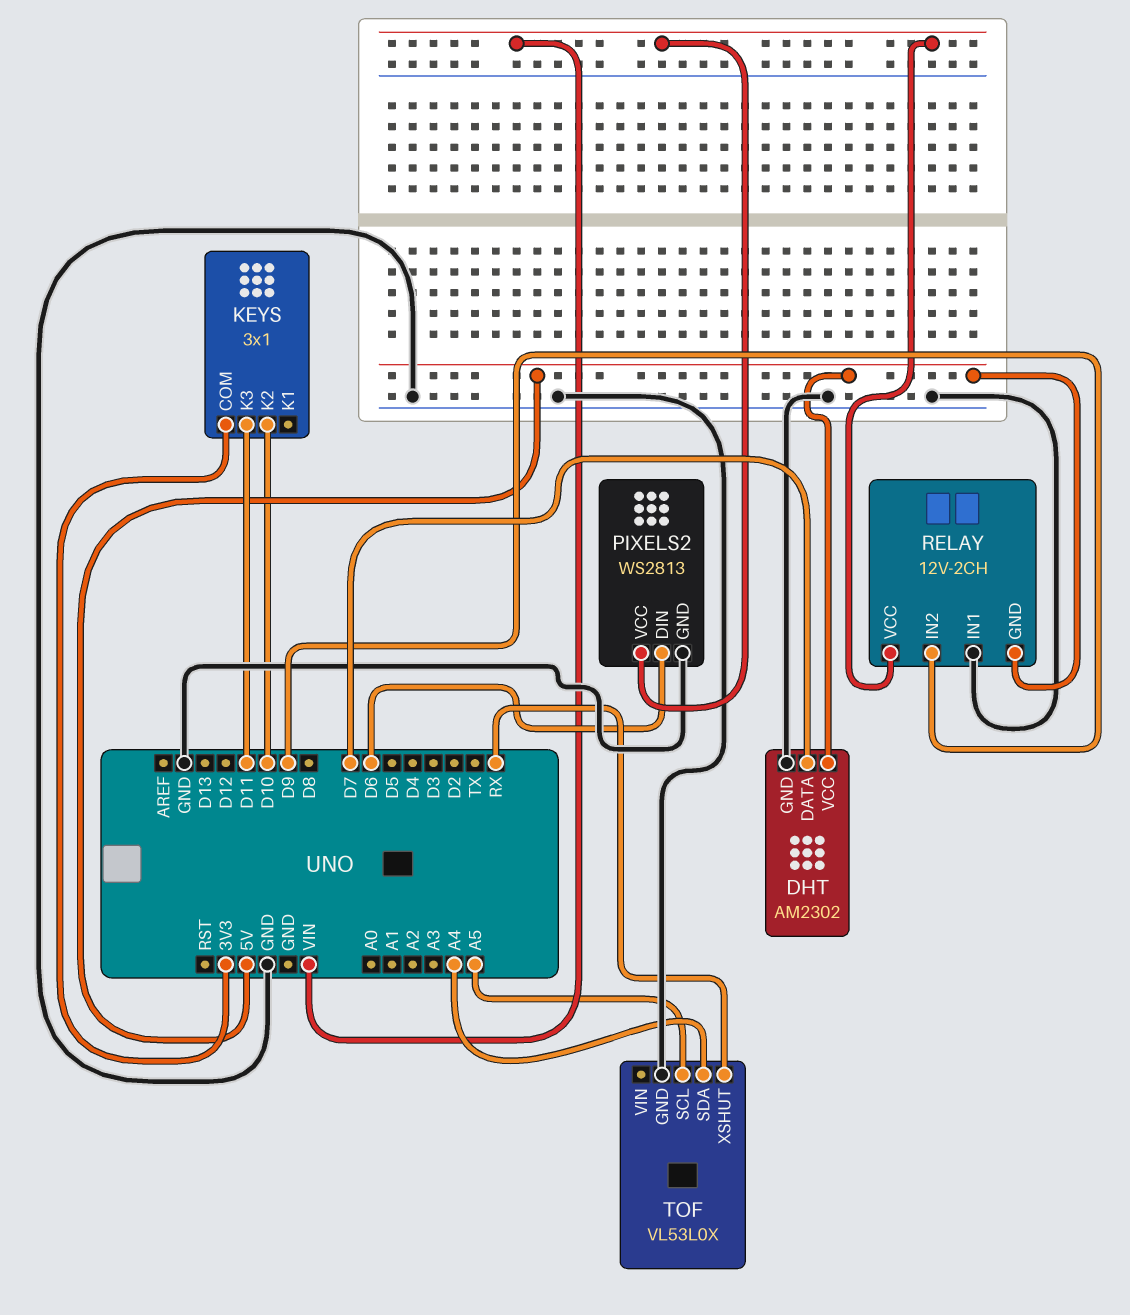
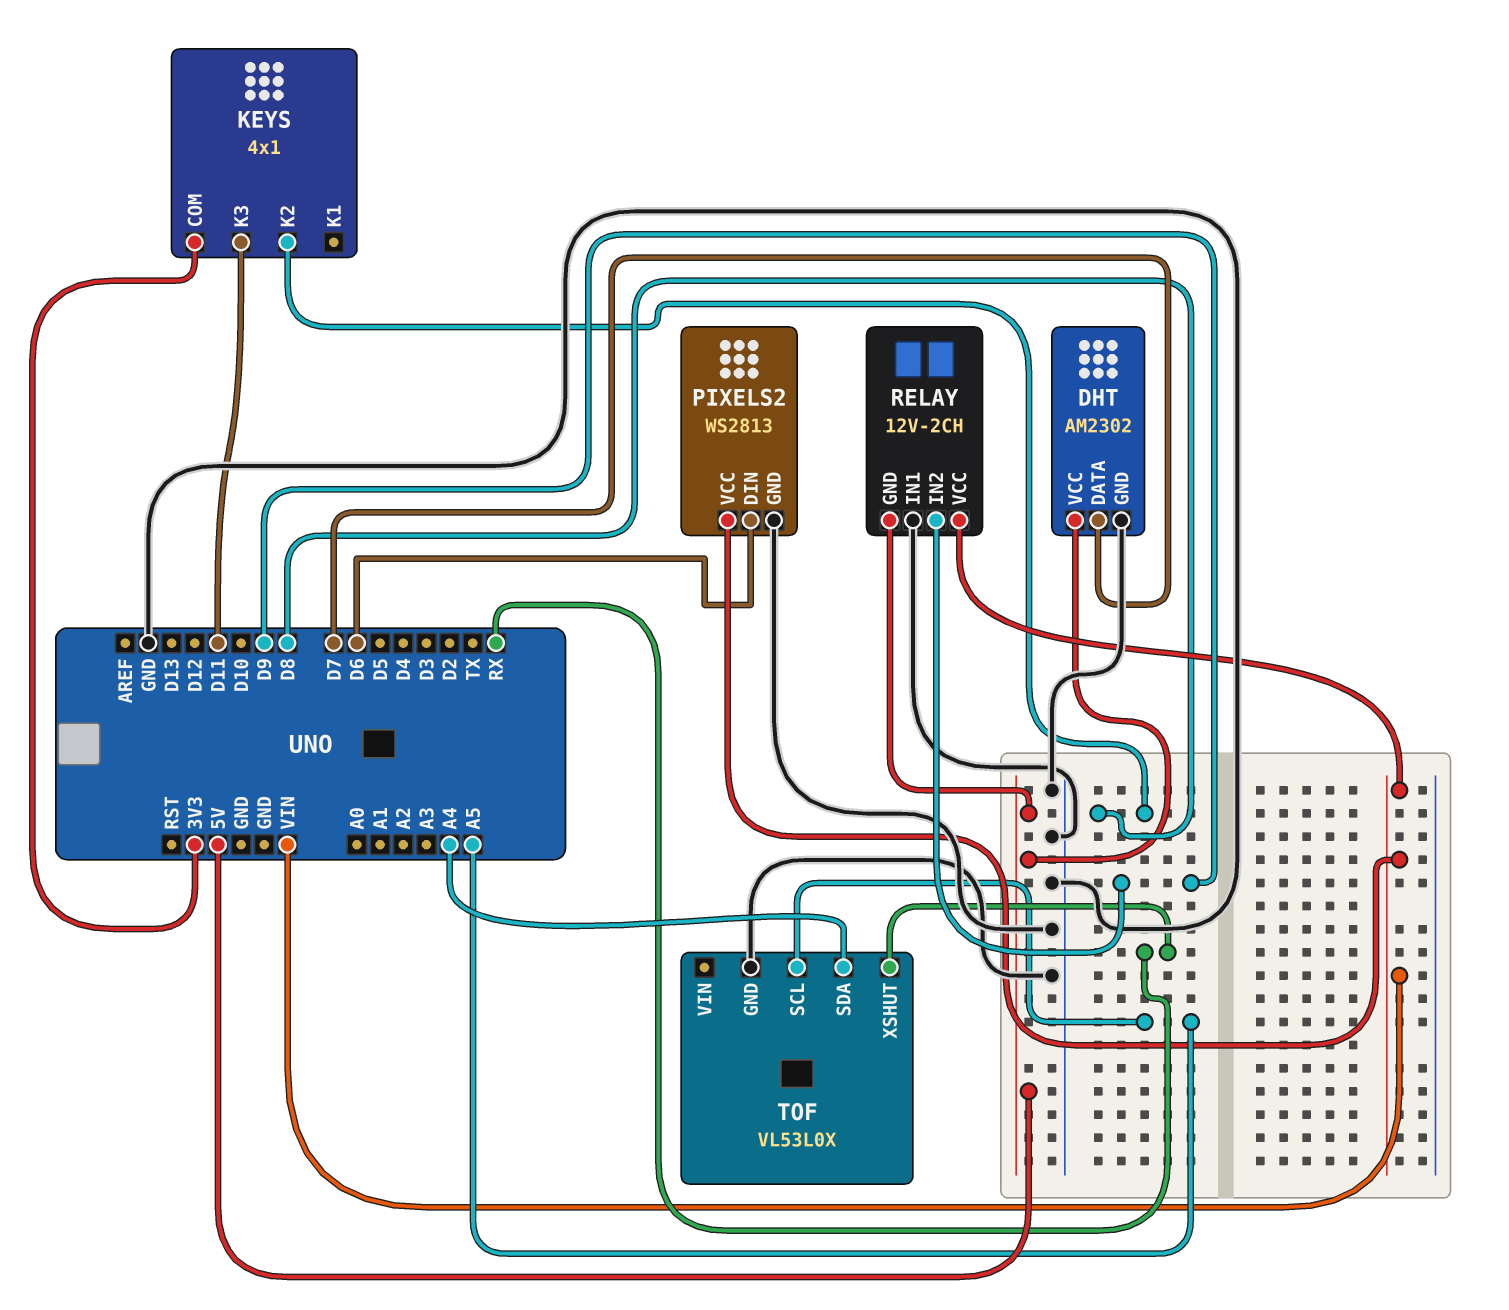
KEYS: 3x1 -> 4x1
KEYS pin K2: D10 -> D8

